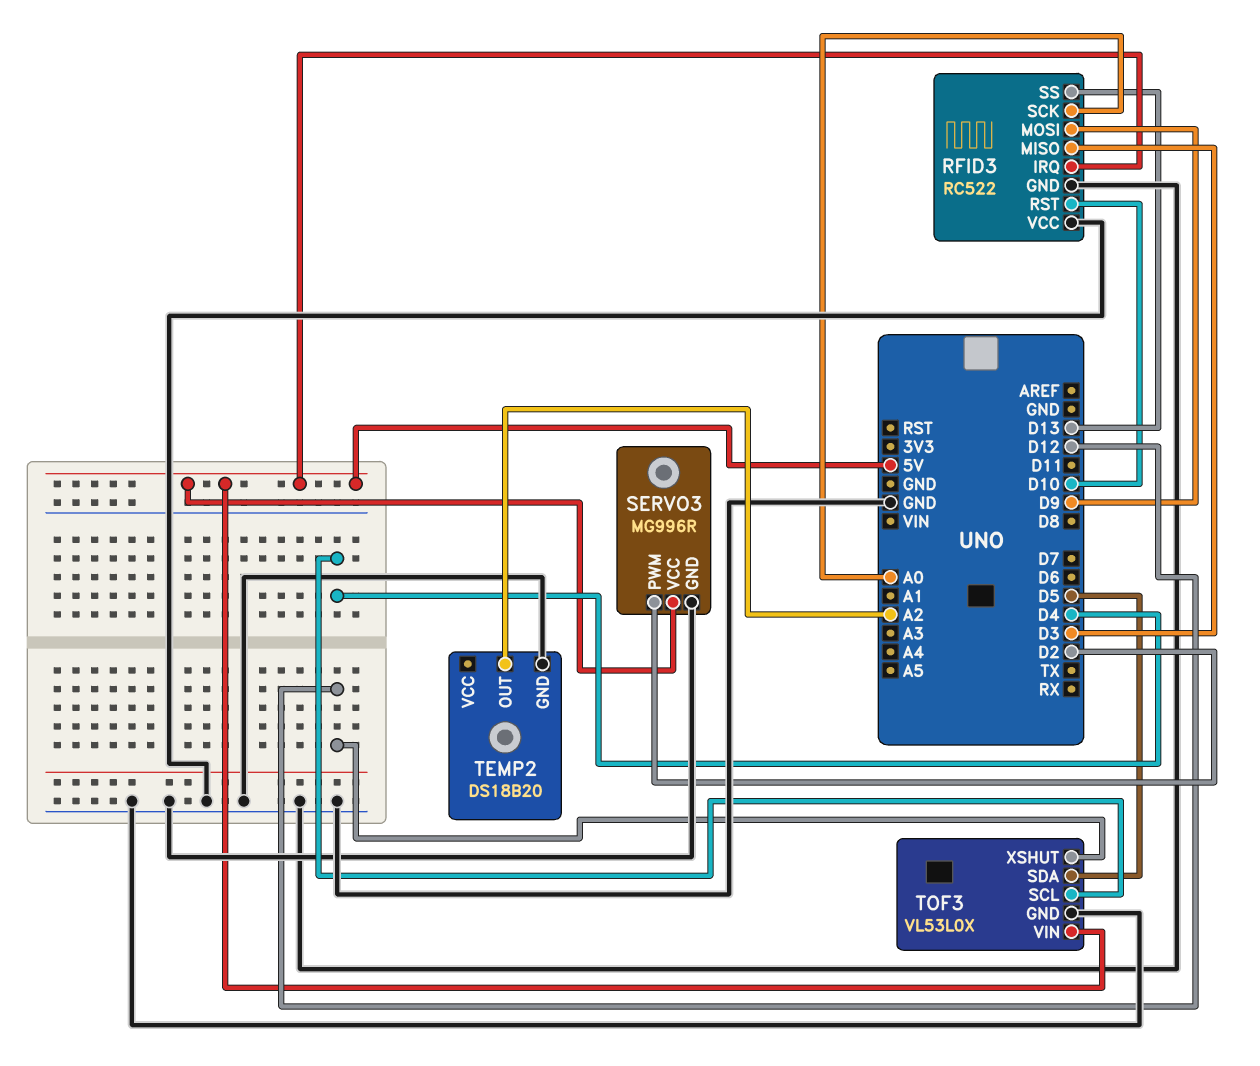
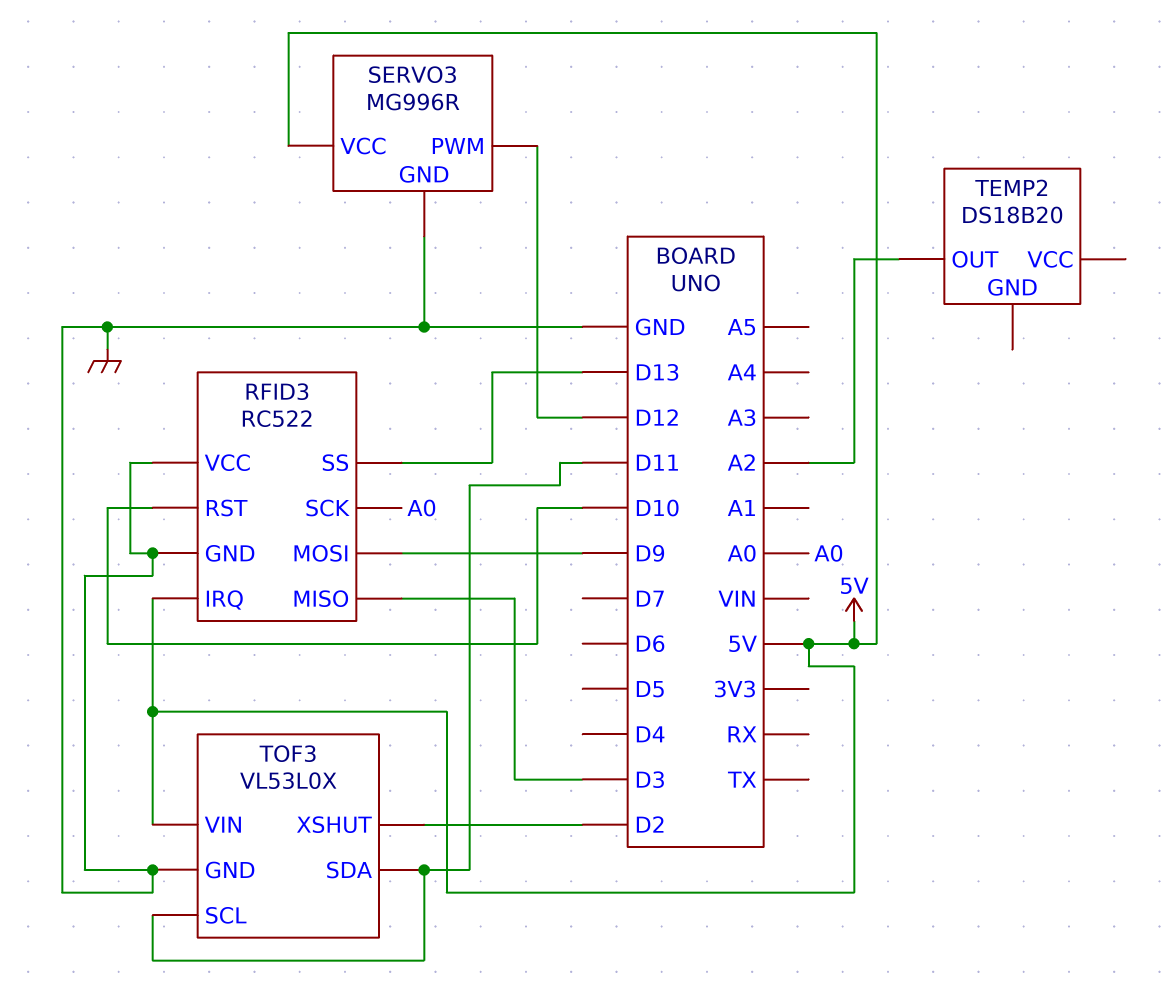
SERVO3 pin PWM: D2 -> D12
TEMP2 pin GND: GND -> none
TOF3 pin SCL: D4 -> D11
TOF3 pin SDA: D5 -> D11
TOF3 pin XSHUT: D12 -> D2

